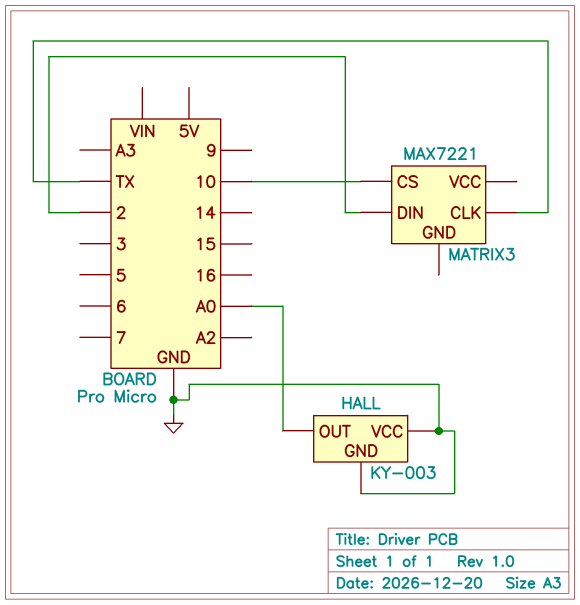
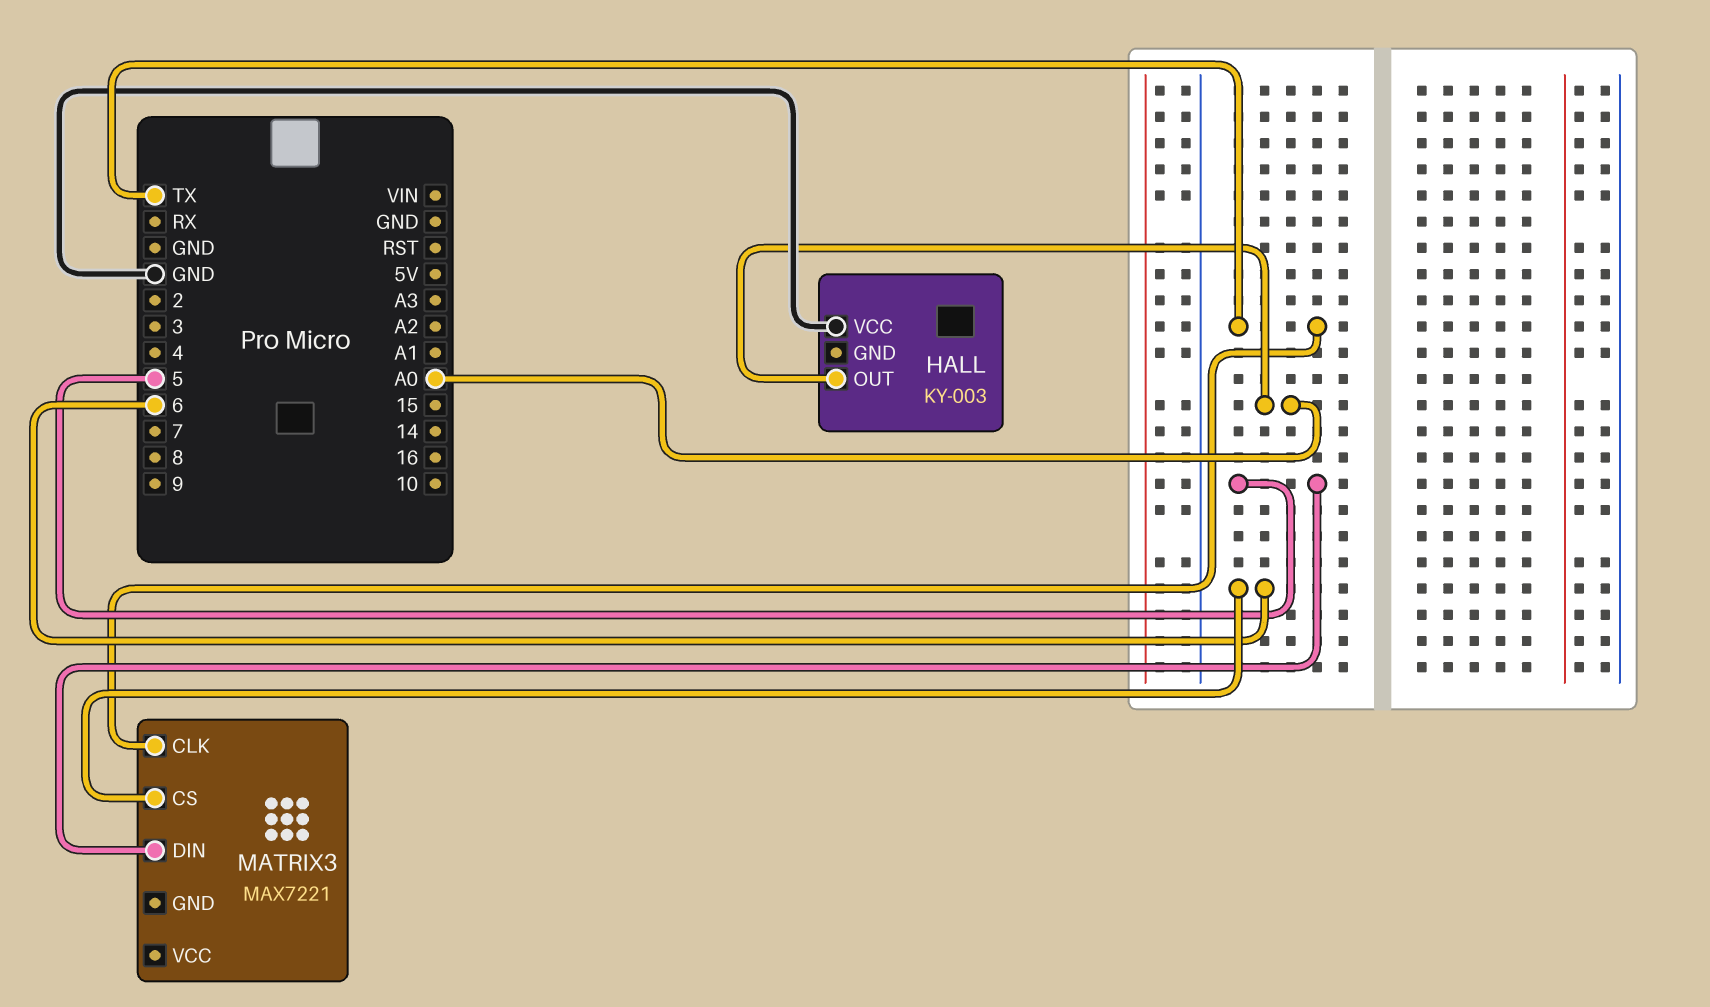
HALL pin GND: GND -> none
MATRIX3 pin CS: 10 -> 6
MATRIX3 pin DIN: 2 -> 5

